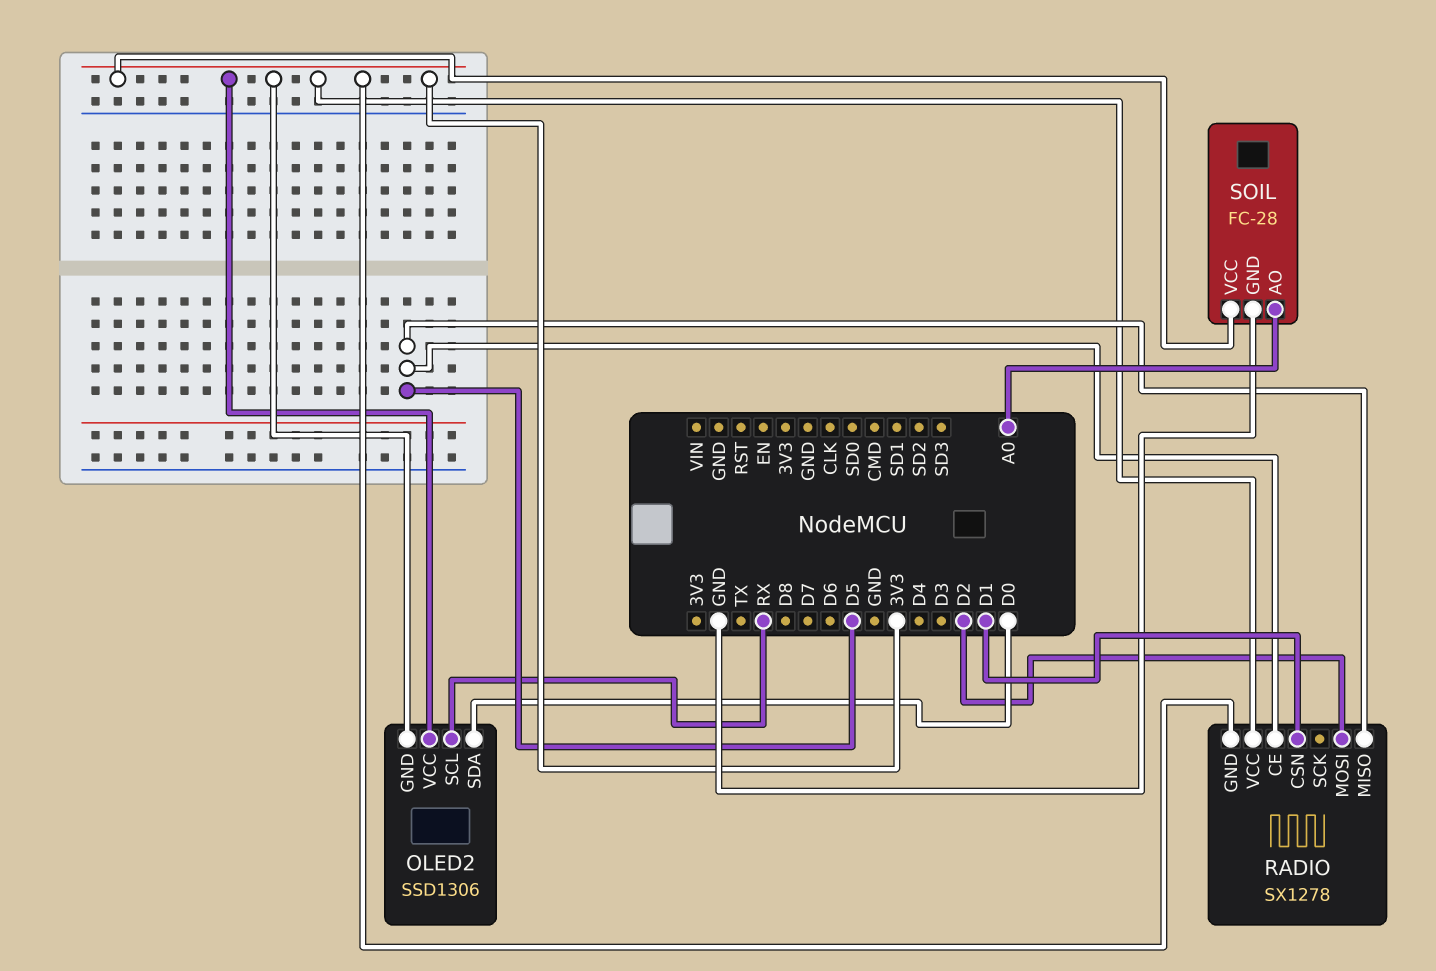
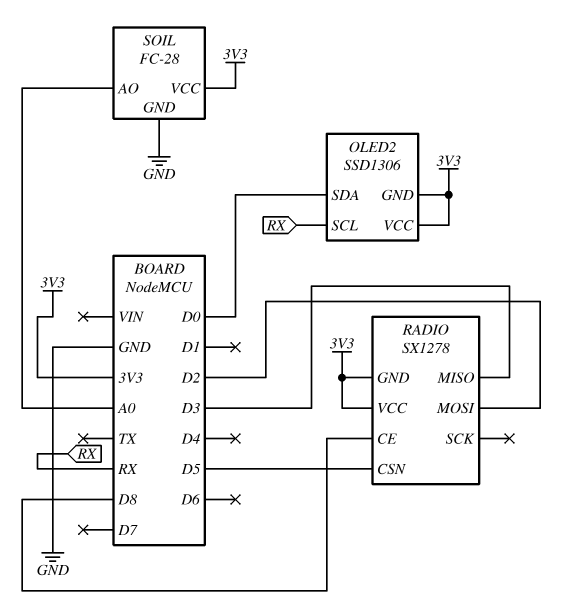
RADIO pin CE: D5 -> D8
RADIO pin CSN: D1 -> D5
RADIO pin MISO: D5 -> D3

